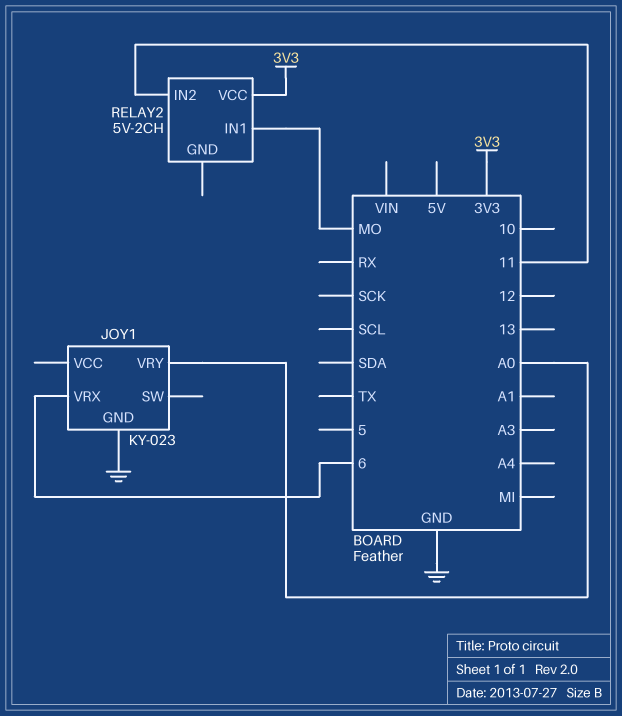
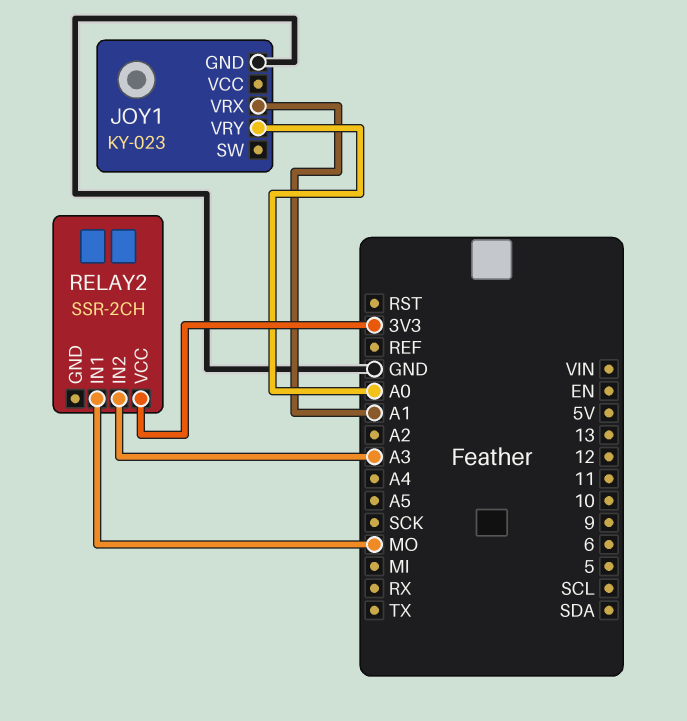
JOY1 pin VRX: 6 -> A1
RELAY2: 5V-2CH -> SSR-2CH
RELAY2 pin IN2: 11 -> A3

